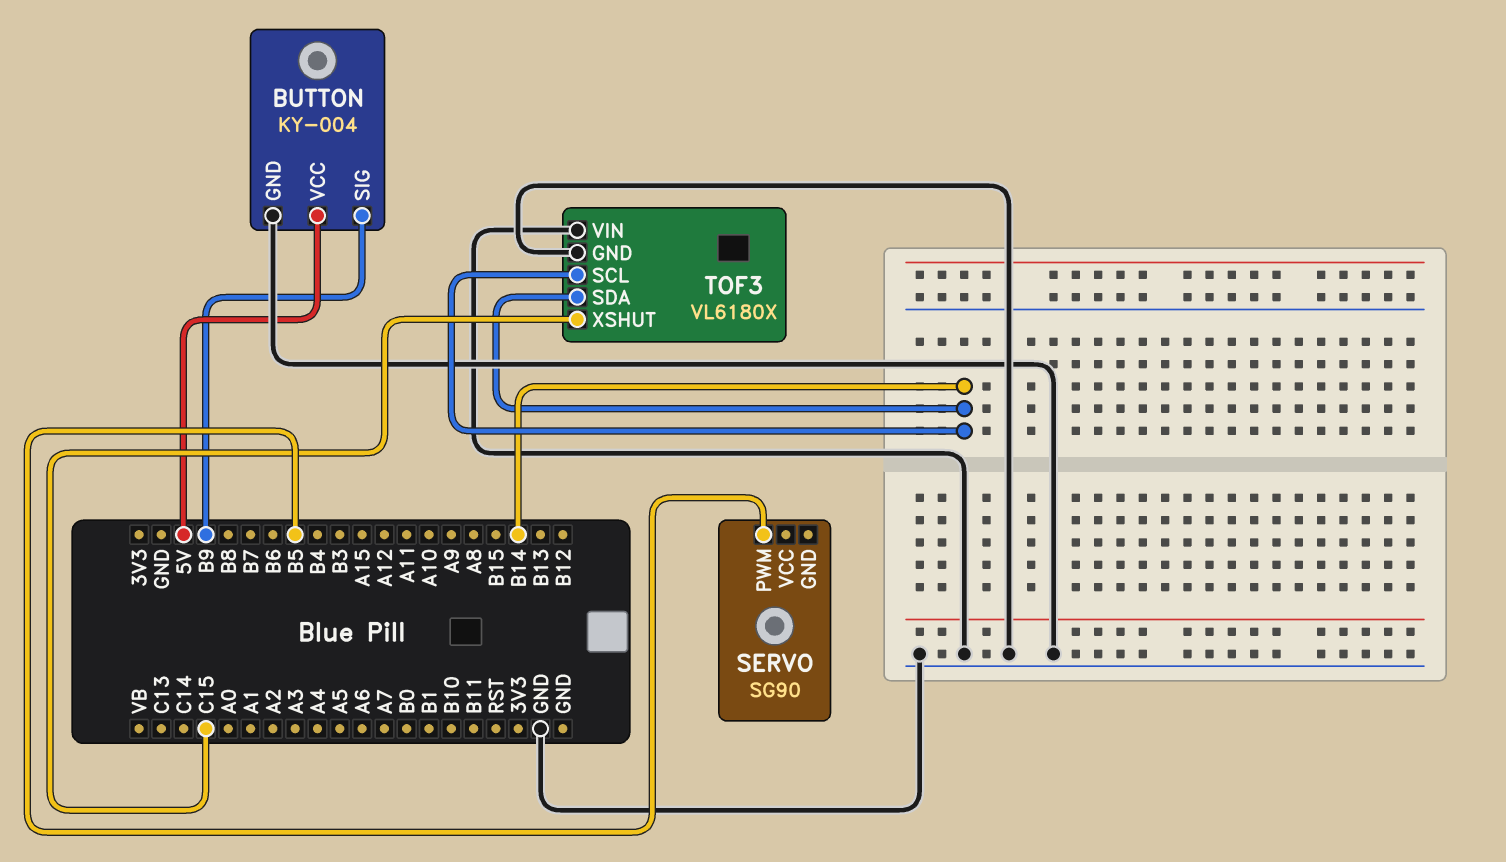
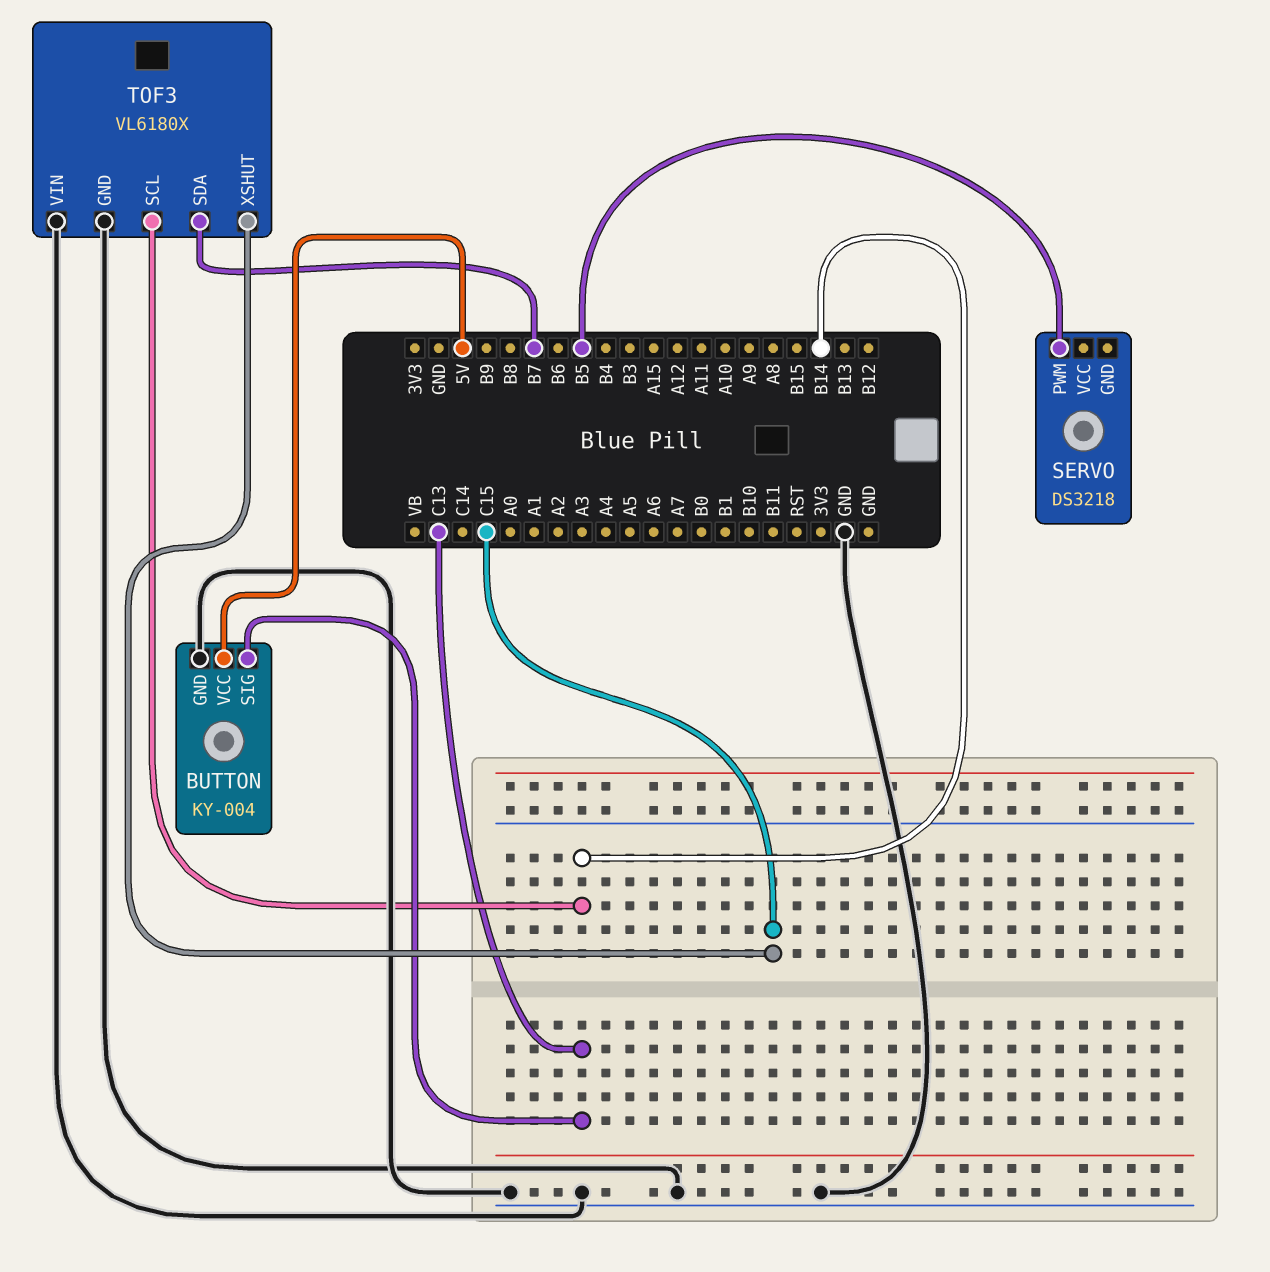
BUTTON pin SIG: B9 -> C13
SERVO: SG90 -> DS3218
TOF3 pin SDA: B14 -> B7

